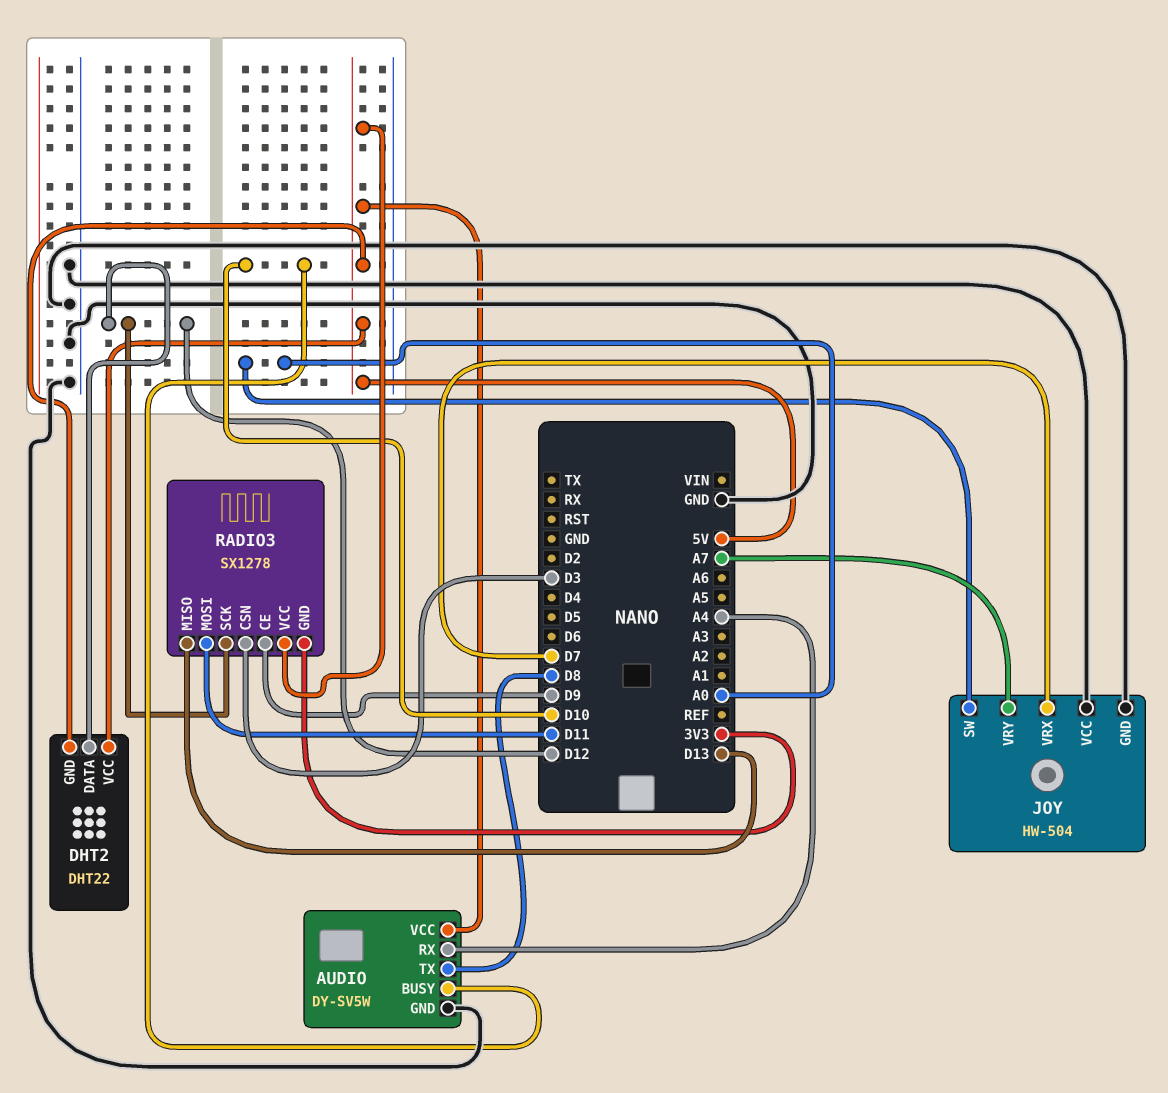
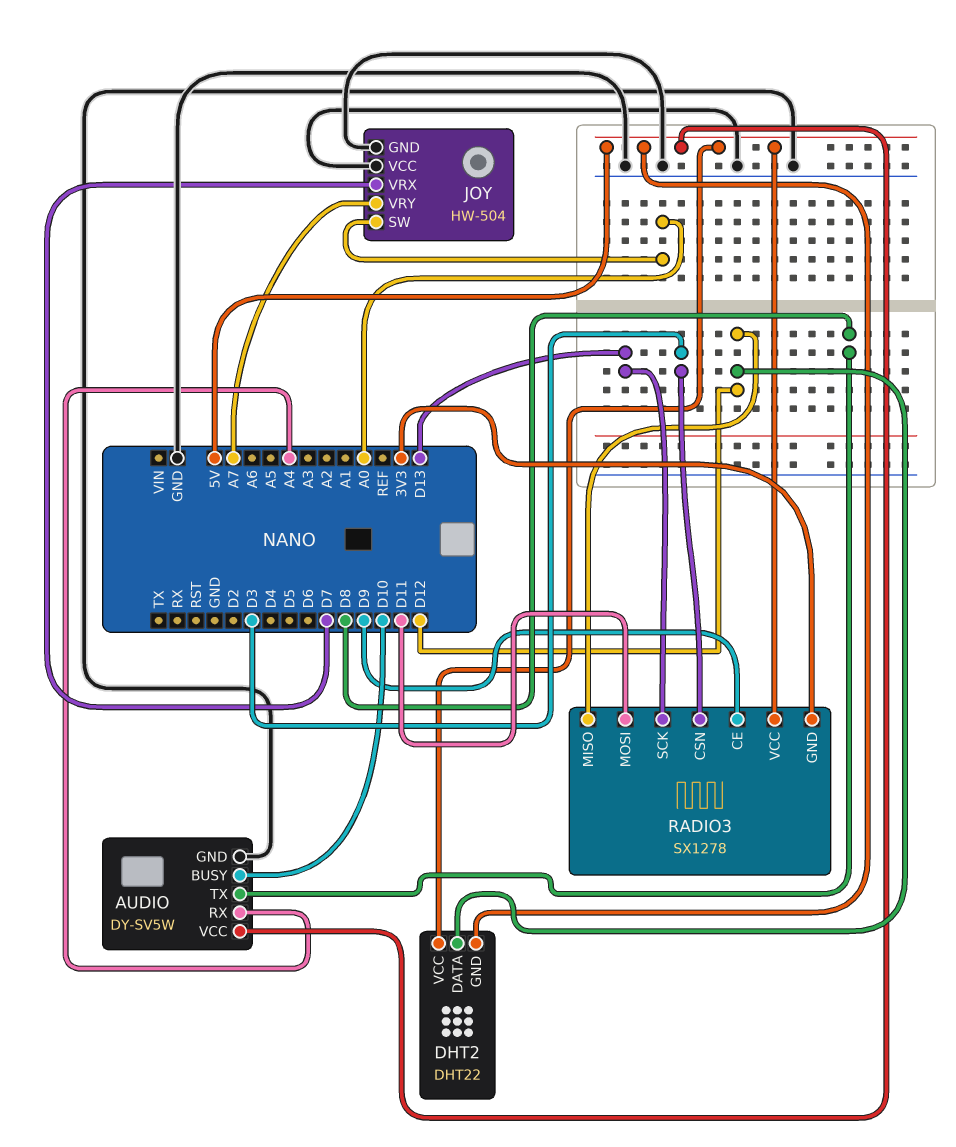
RADIO3 pin MISO: D13 -> D12
RADIO3 pin SCK: D12 -> D13

